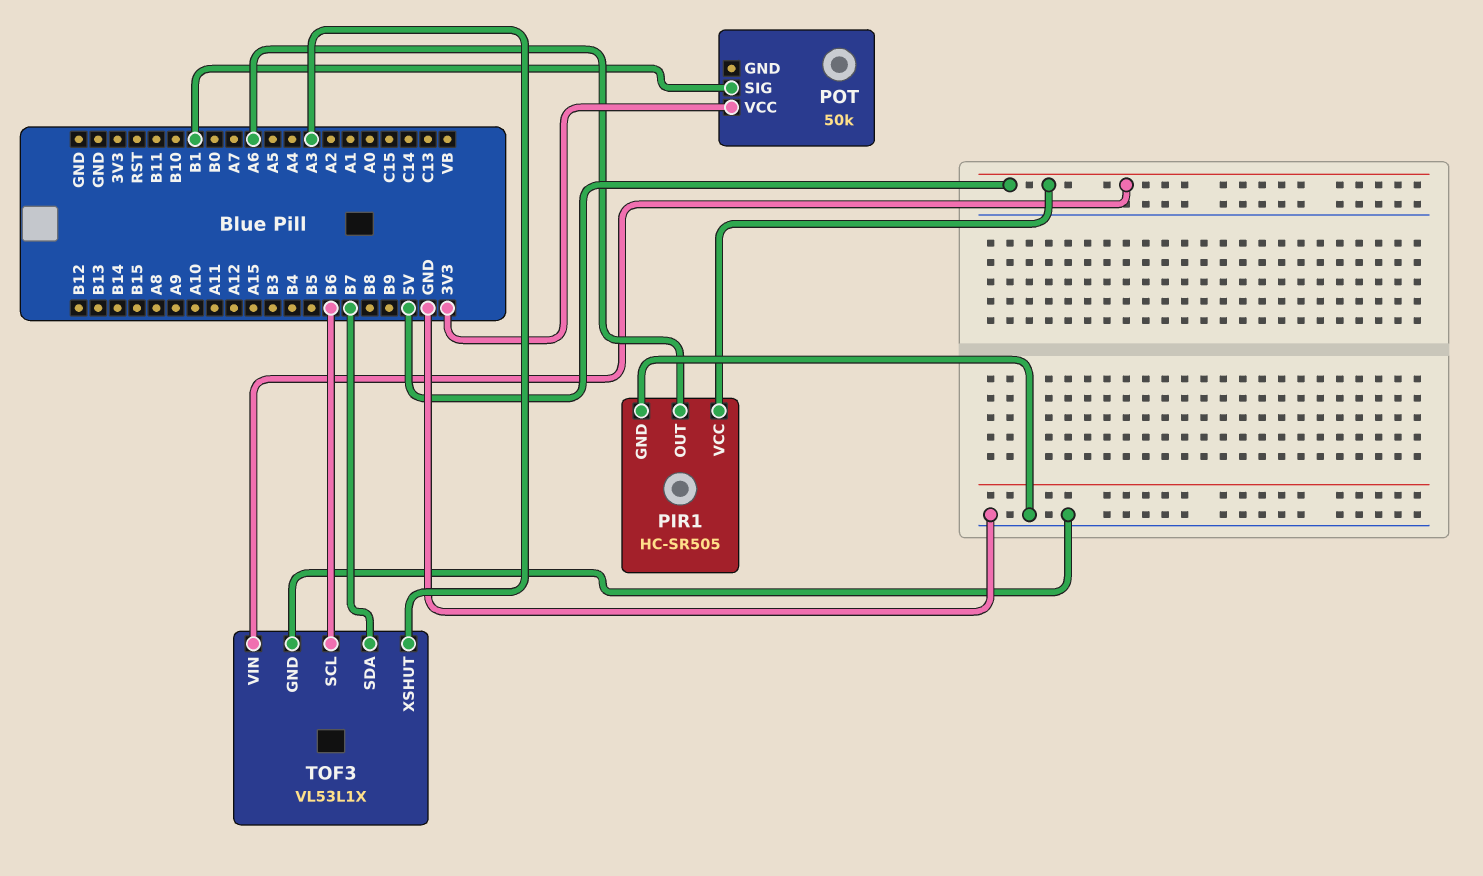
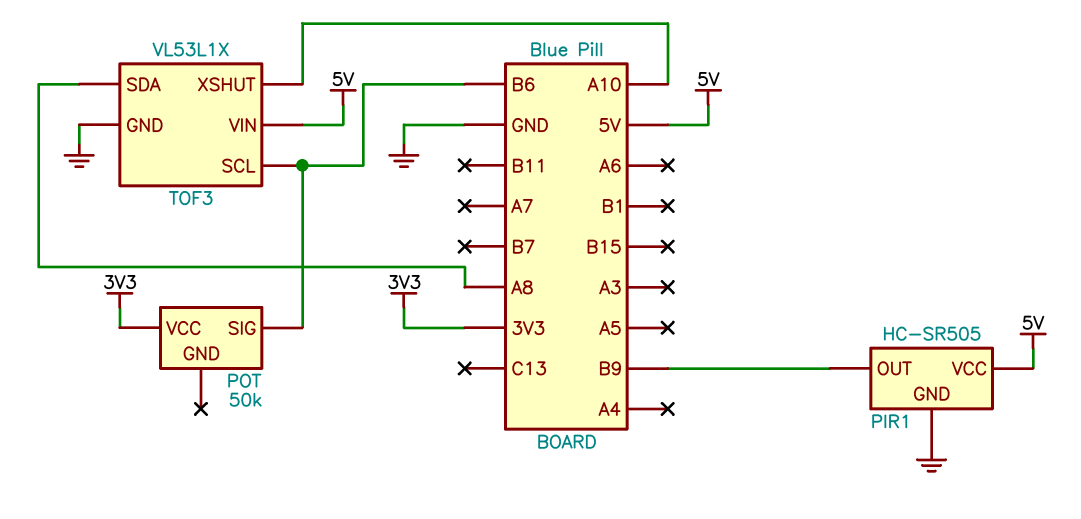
PIR1 pin OUT: A6 -> B9
POT pin SIG: B1 -> B6
TOF3 pin SDA: B7 -> A8
TOF3 pin XSHUT: A3 -> A10

